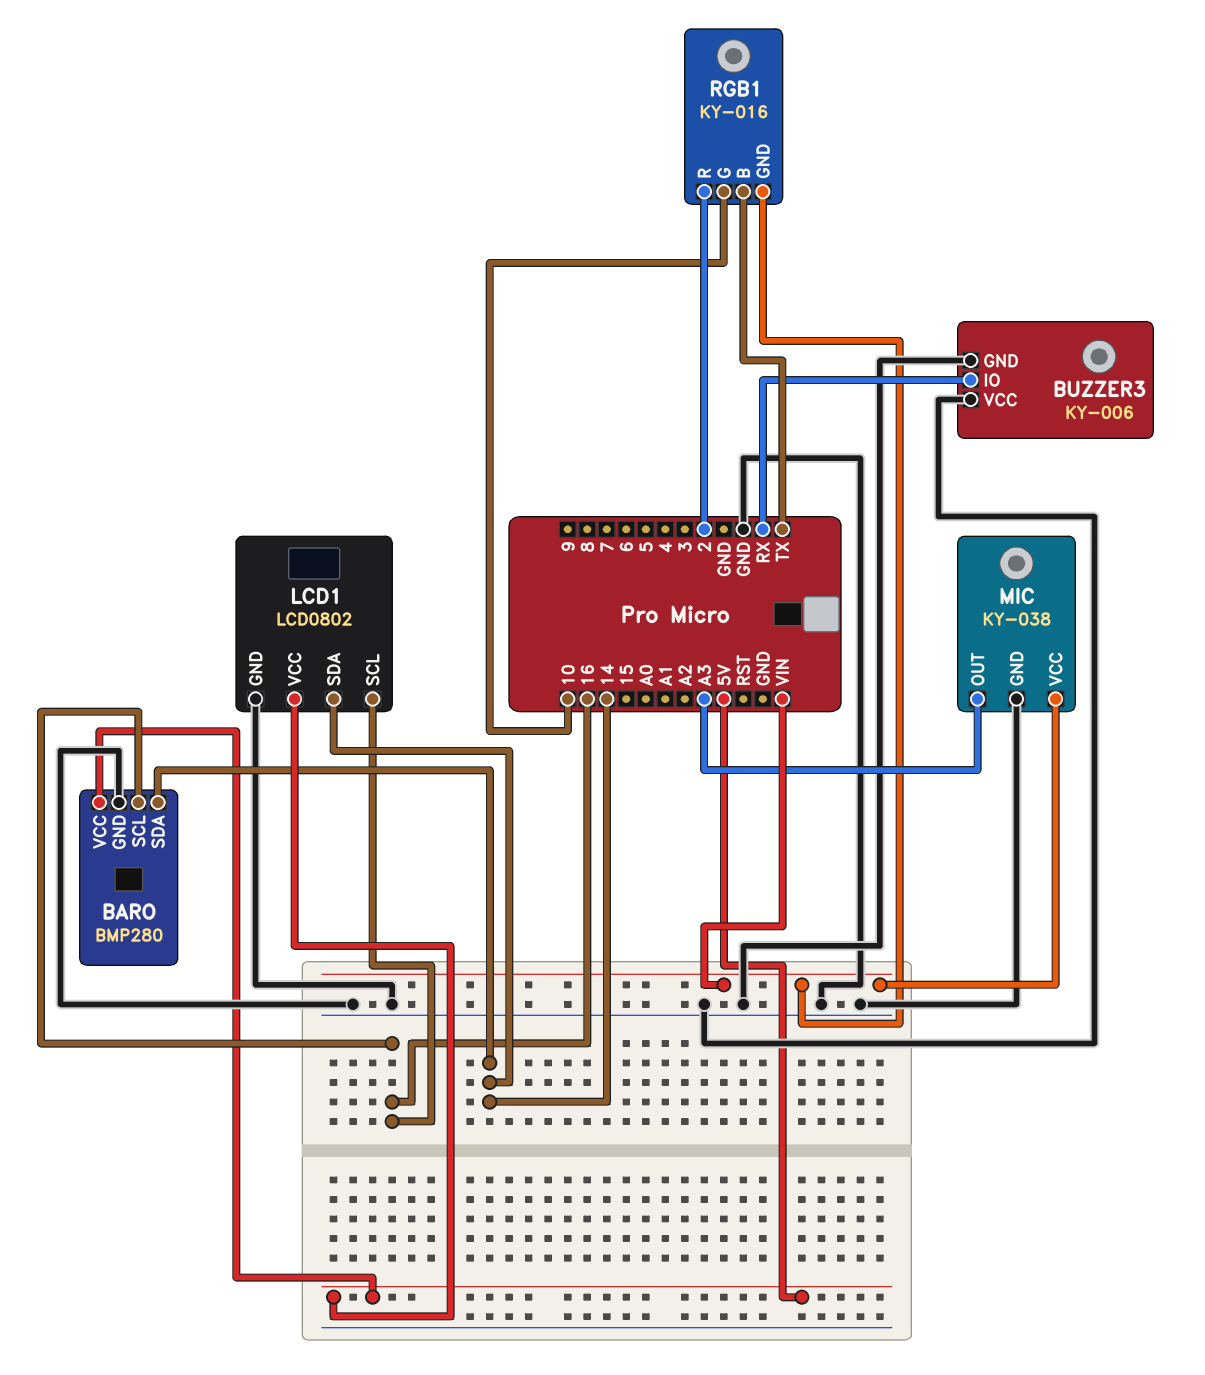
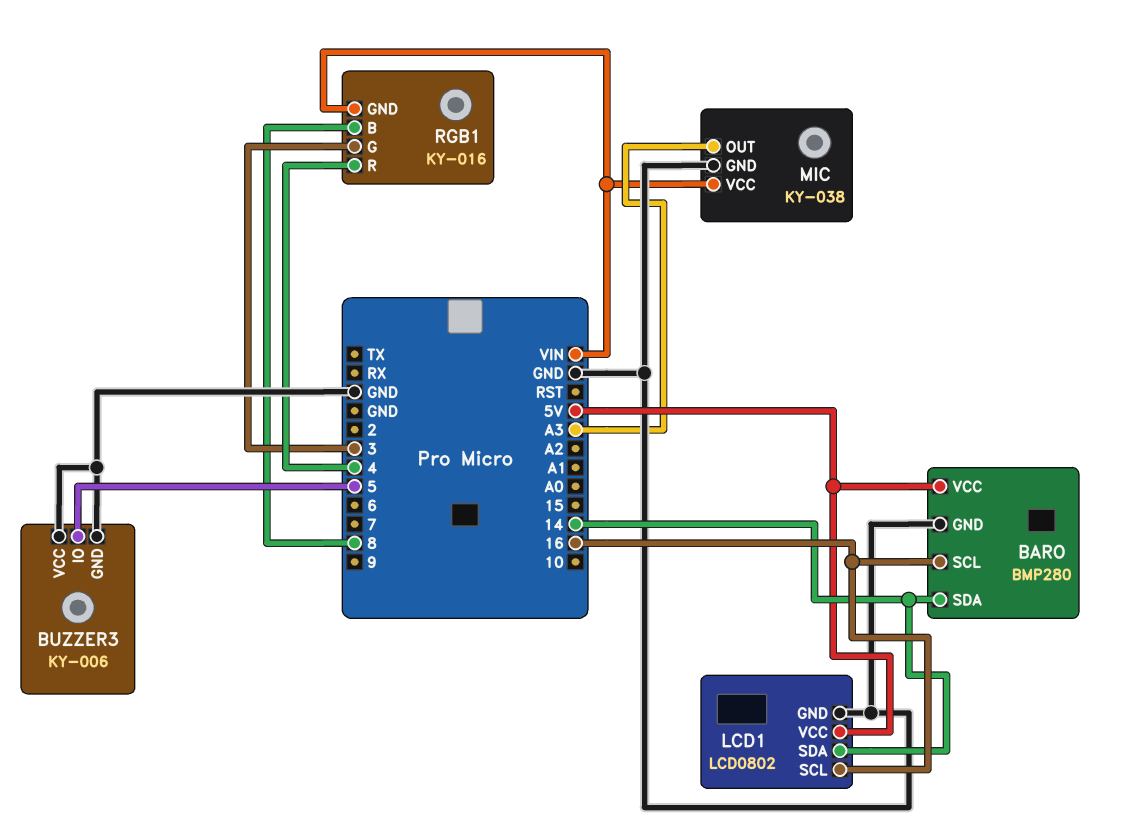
BUZZER3 pin IO: RX -> 5
RGB1 pin B: TX -> 8
RGB1 pin G: 10 -> 3
RGB1 pin R: 2 -> 4

